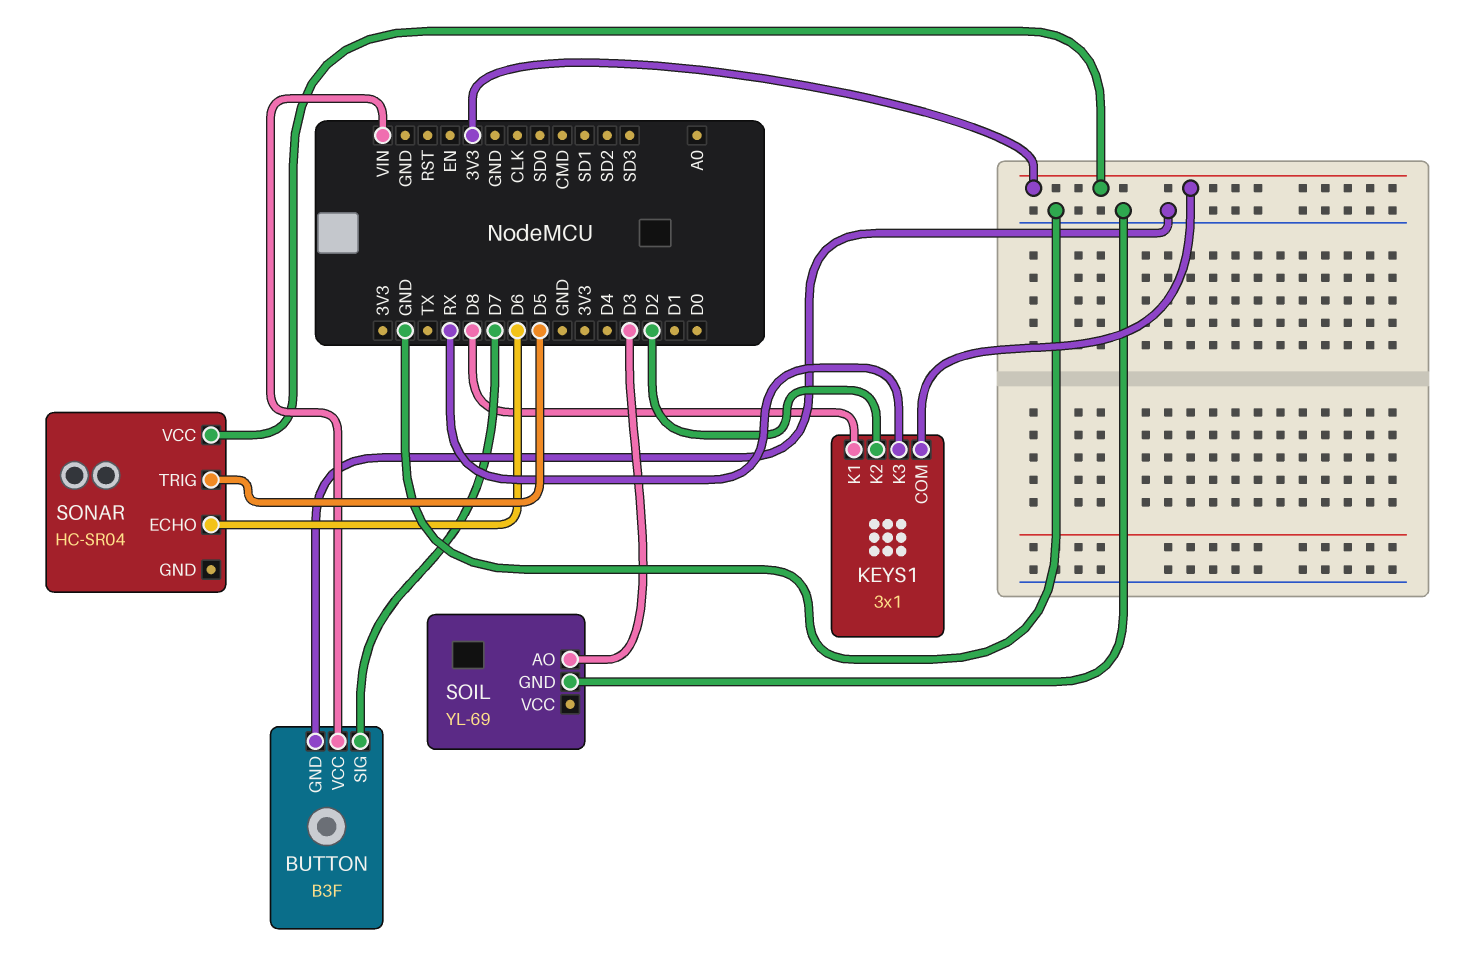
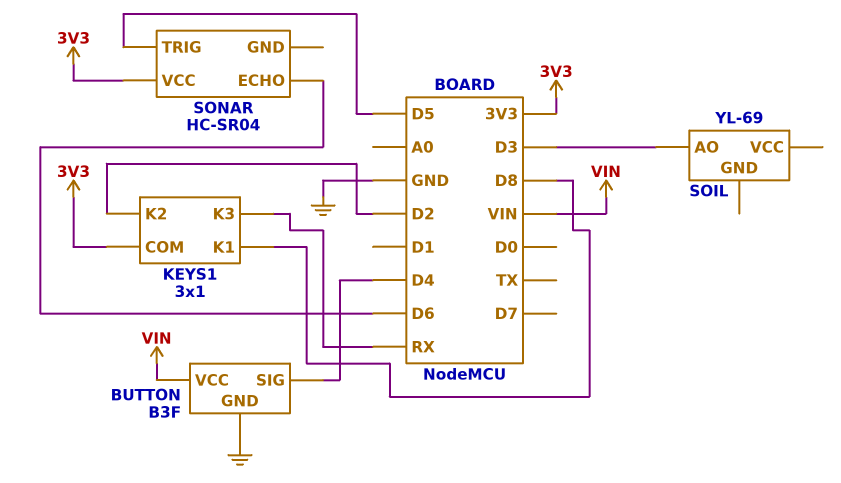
BUTTON pin SIG: D7 -> D4
SOIL pin GND: GND -> none

